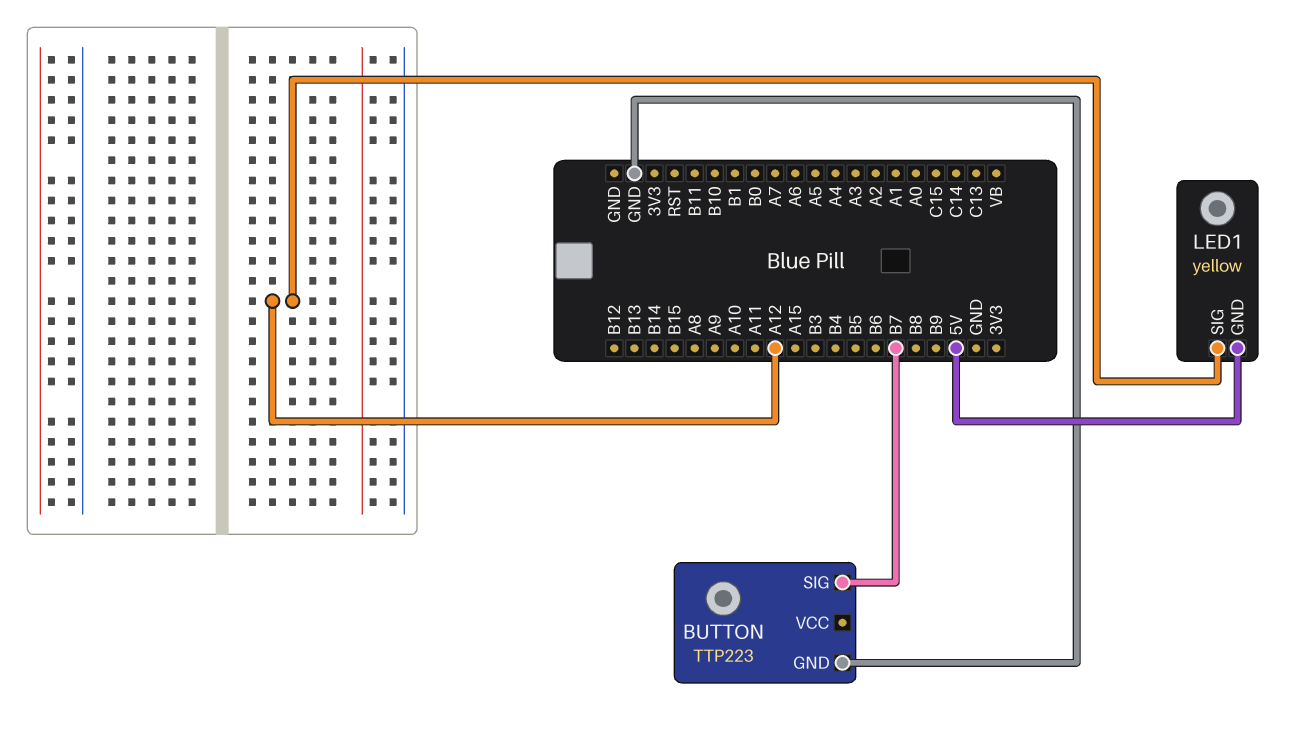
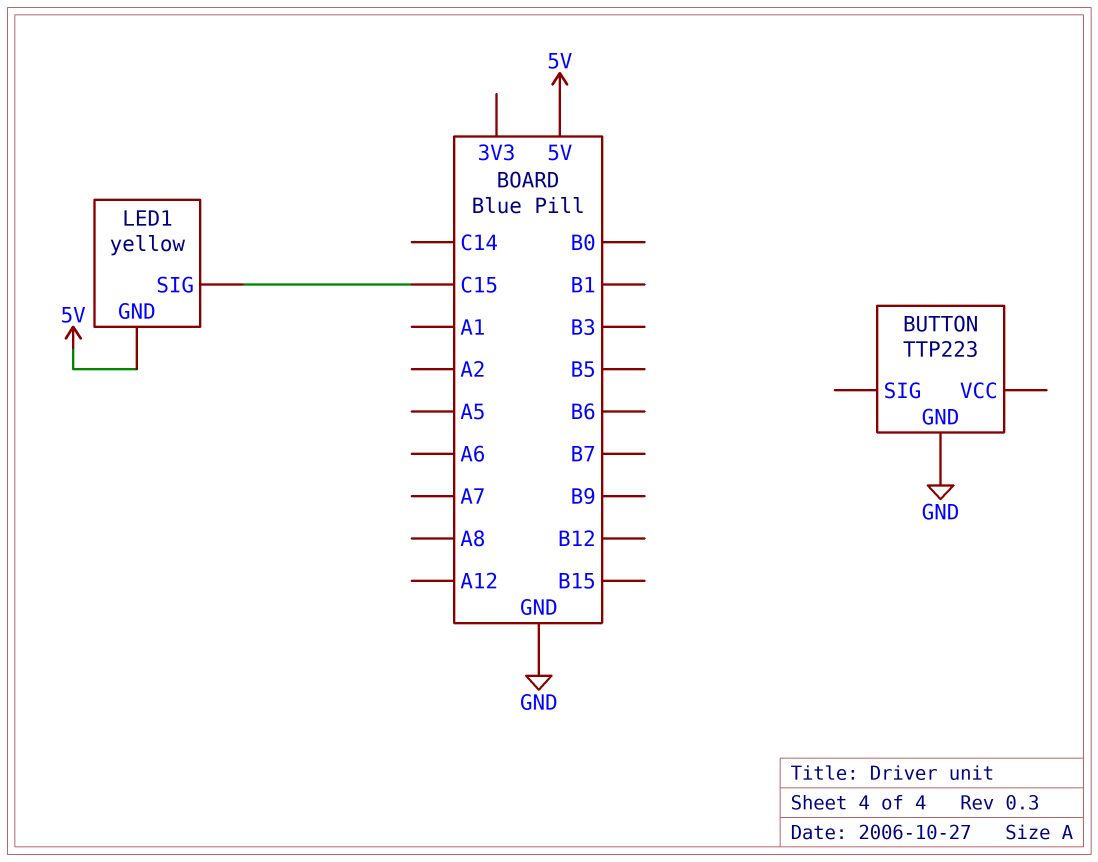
BUTTON pin SIG: B7 -> none
LED1 pin SIG: A12 -> C15

